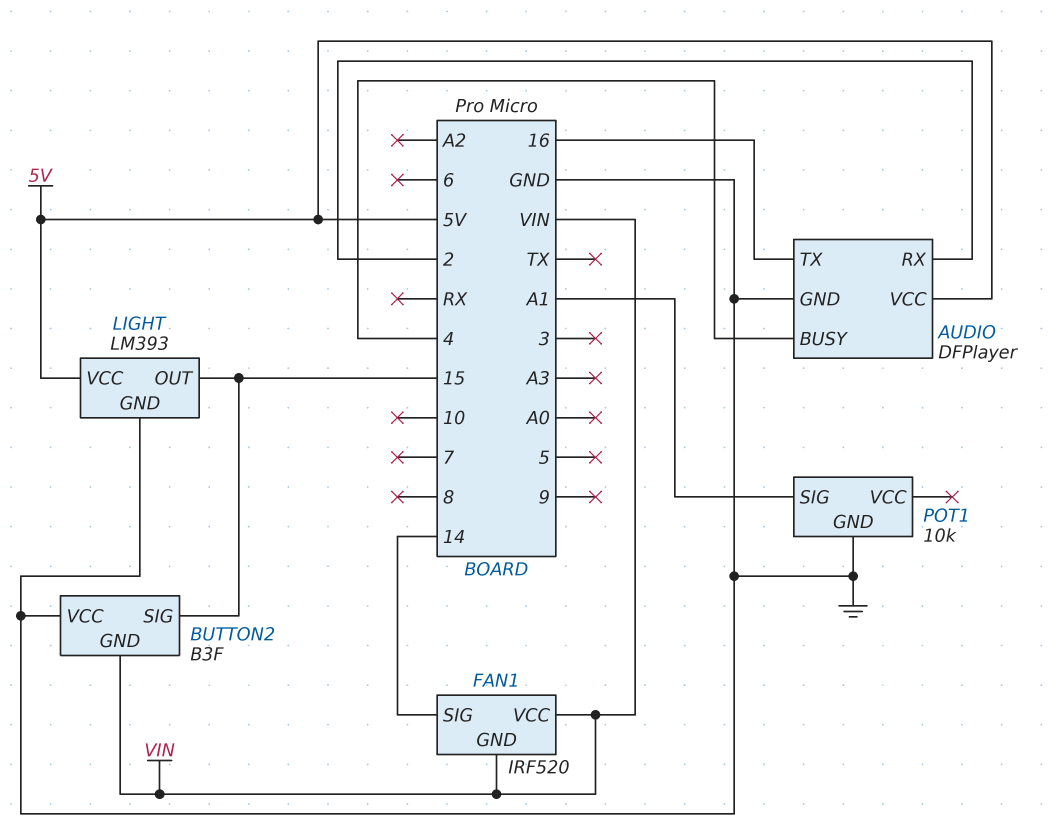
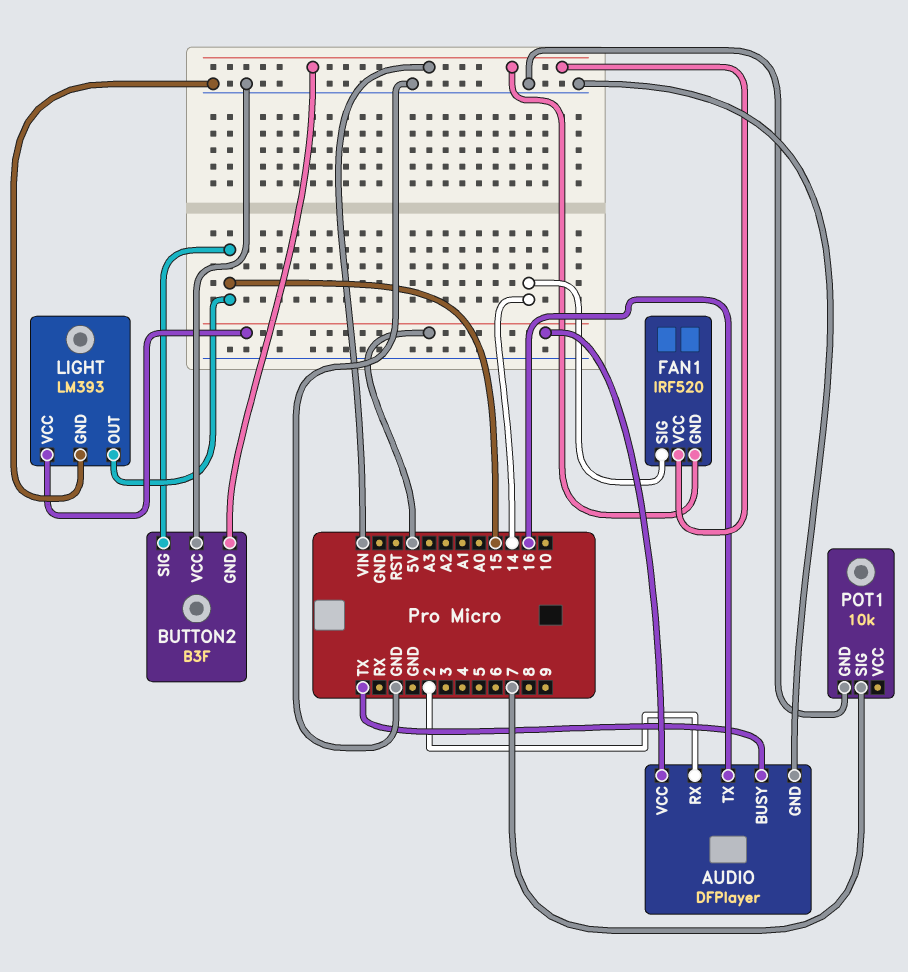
AUDIO pin BUSY: 4 -> TX
POT1 pin SIG: A1 -> 7

